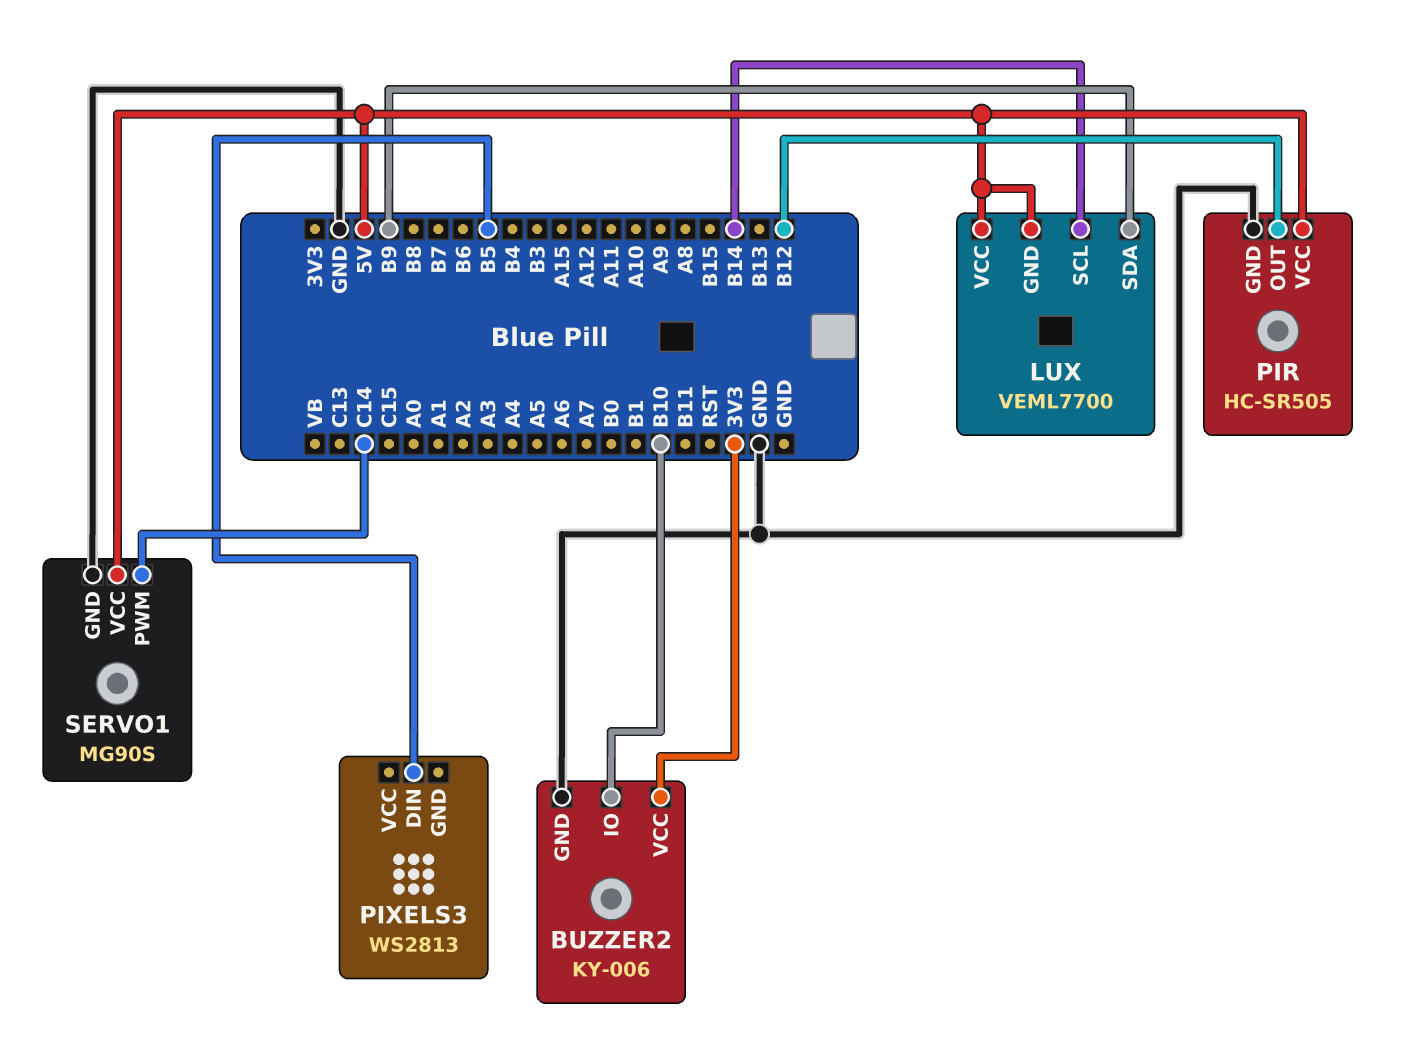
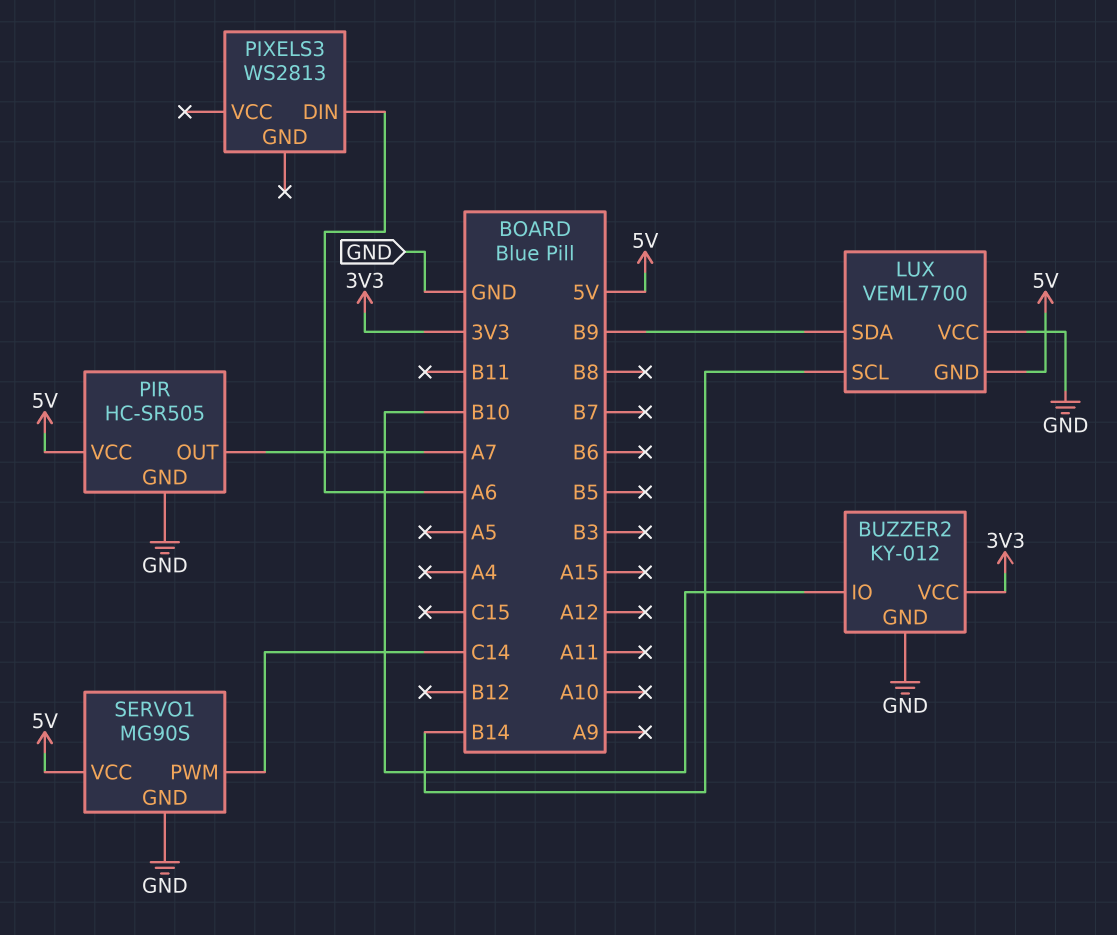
BUZZER2: KY-006 -> KY-012
LUX pin VCC: 5V -> GND
PIR pin OUT: B12 -> A7
PIXELS3 pin DIN: B5 -> A6

